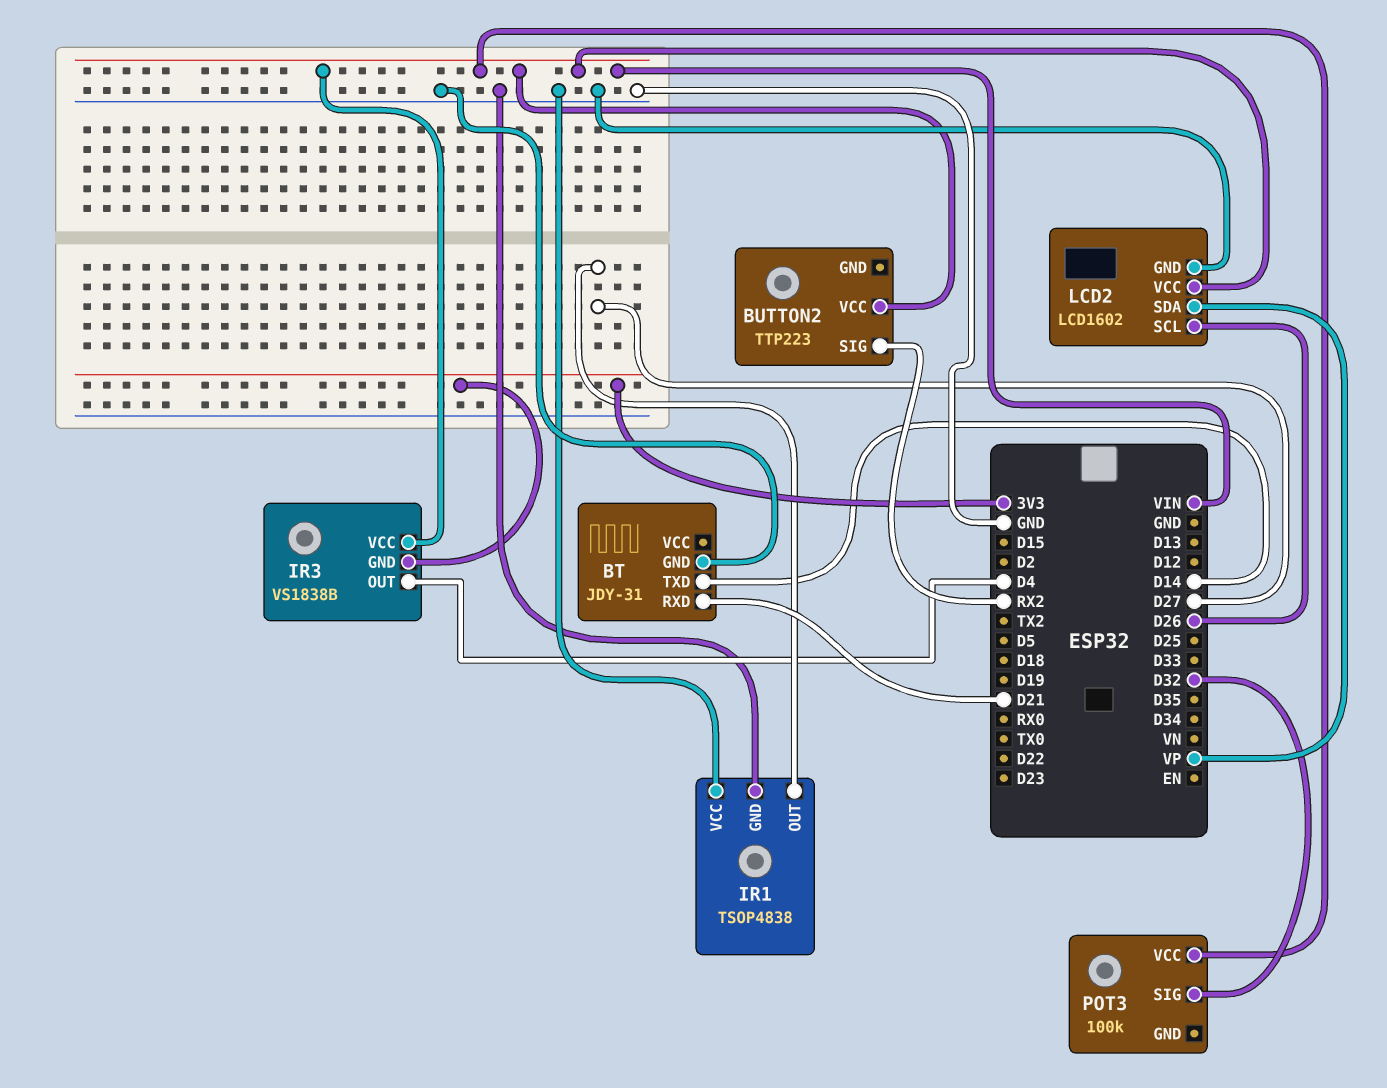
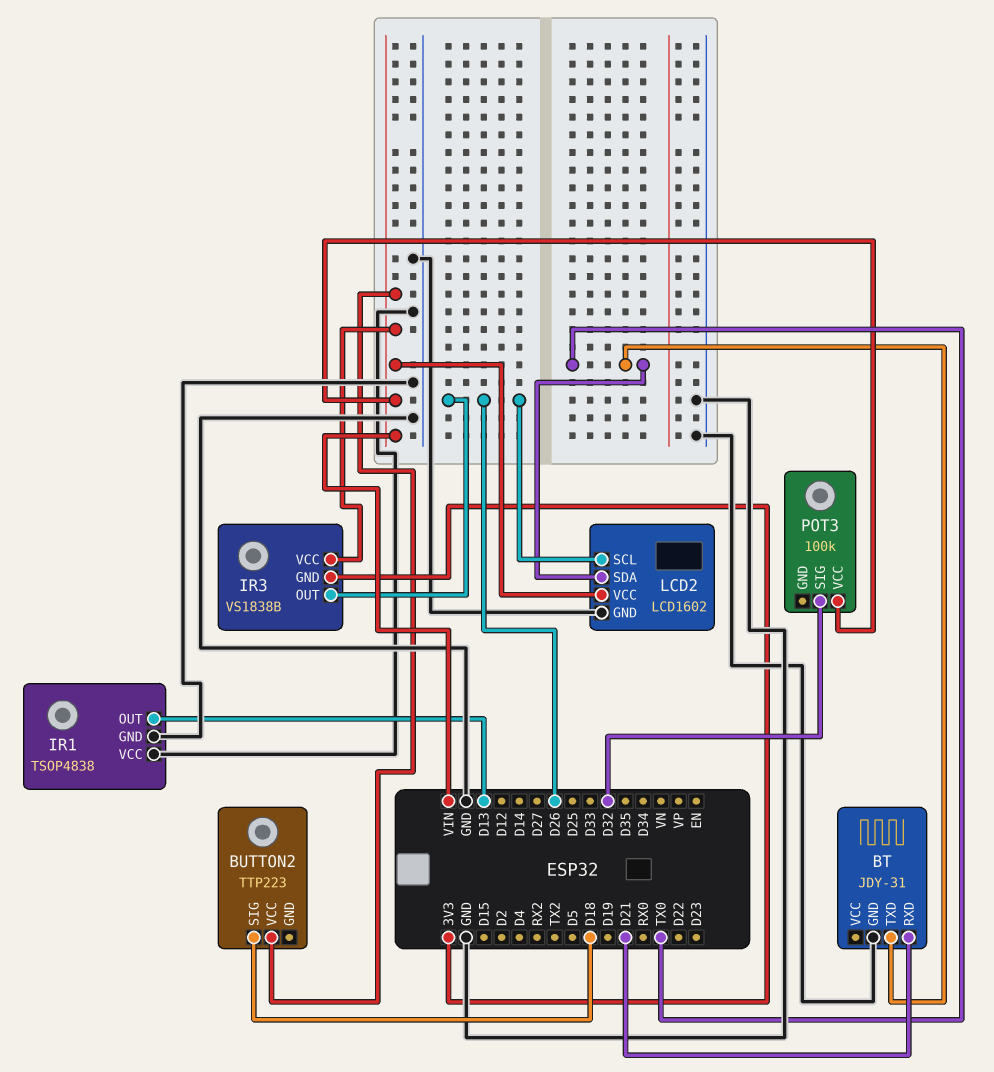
BT pin TXD: D14 -> TX0
BUTTON2 pin SIG: RX2 -> D18
IR1 pin OUT: D27 -> D13
IR3 pin OUT: D4 -> D26
LCD2 pin SDA: VP -> TX0

